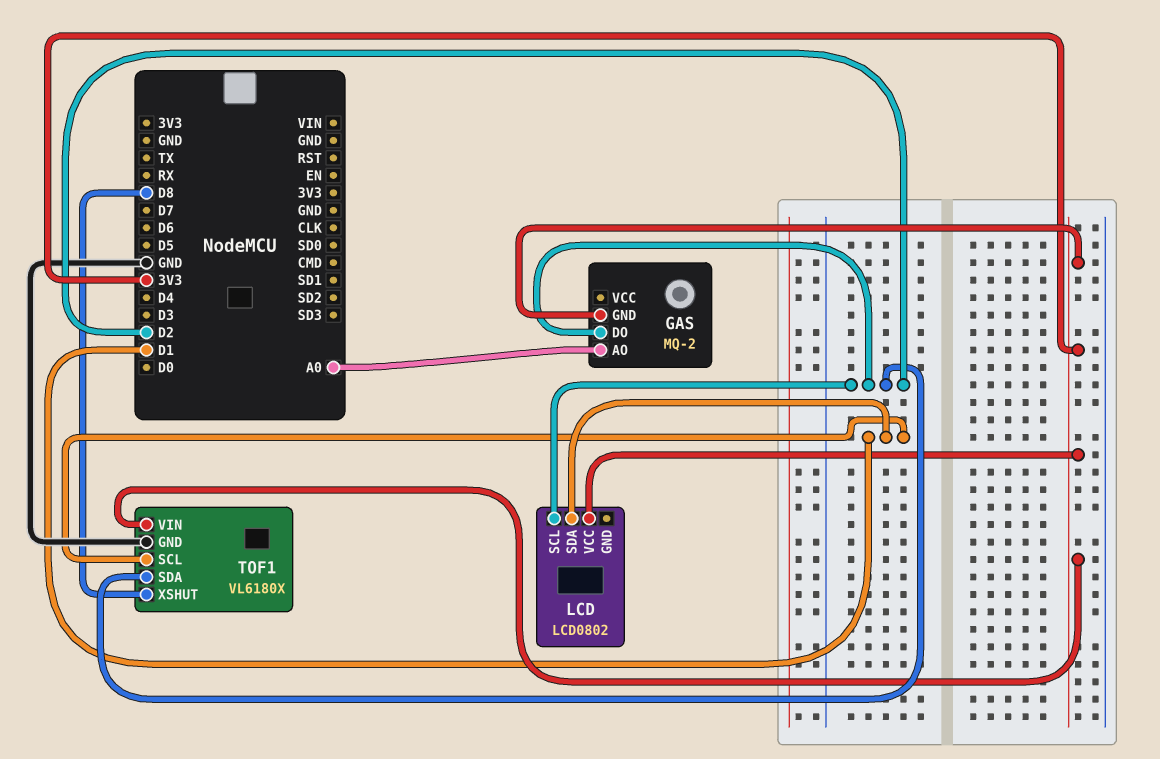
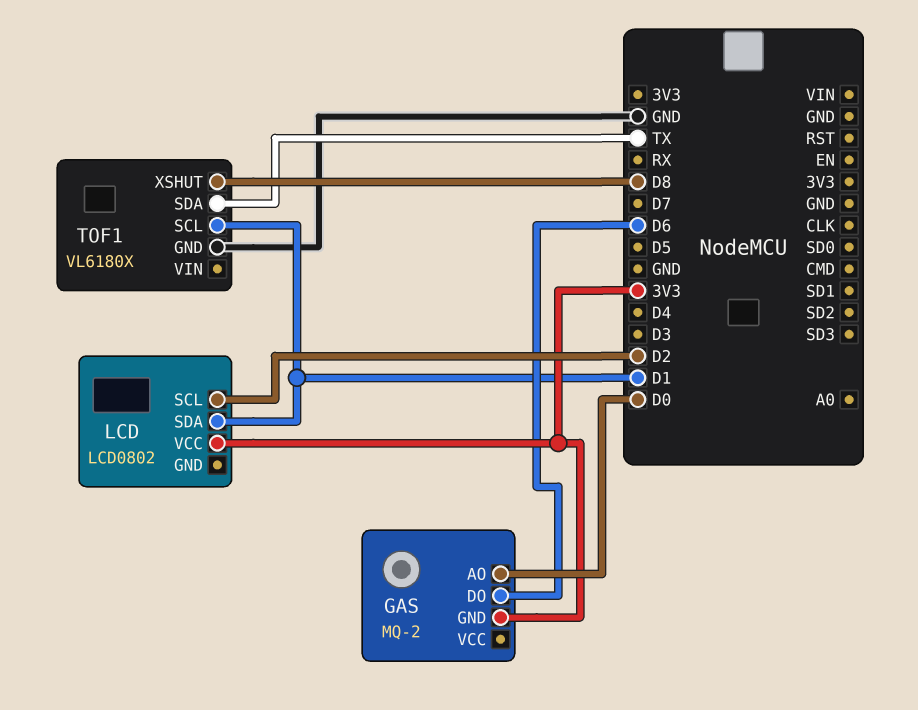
GAS pin AO: A0 -> D0
GAS pin DO: D2 -> D6
TOF1 pin SDA: D2 -> TX
TOF1 pin VIN: 3V3 -> none

